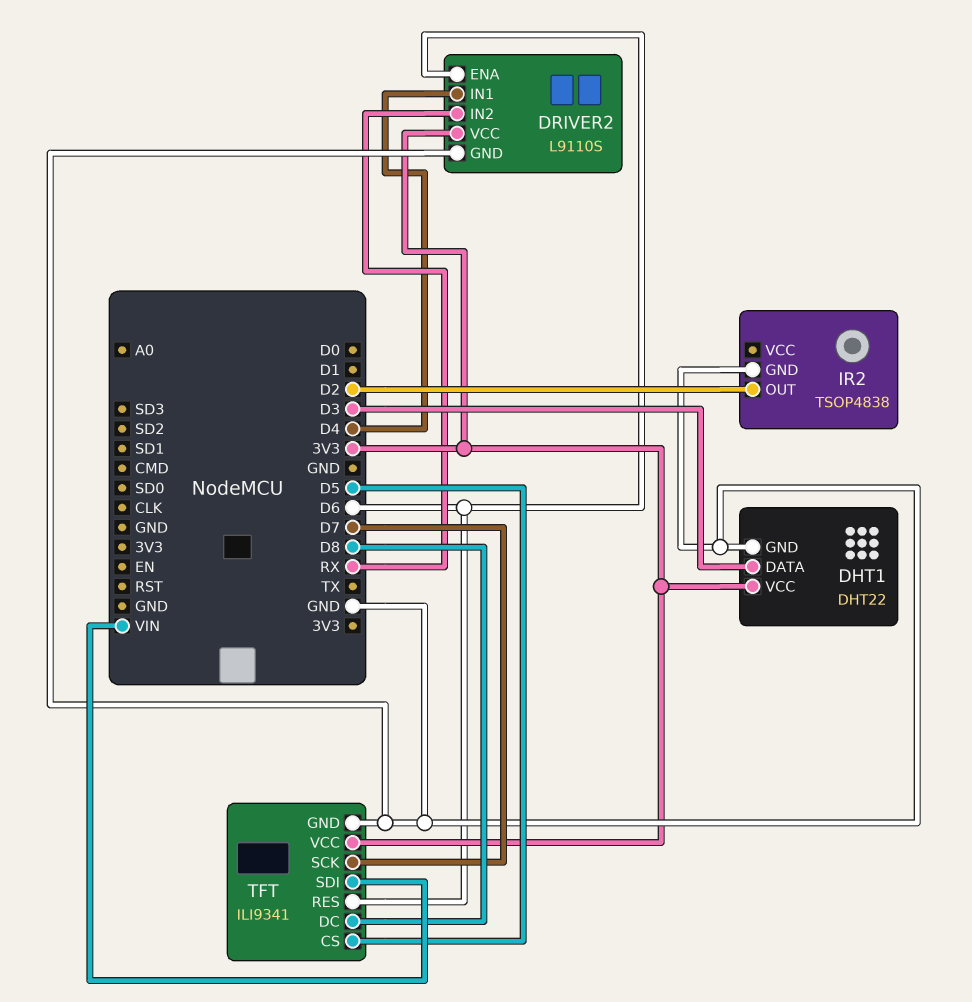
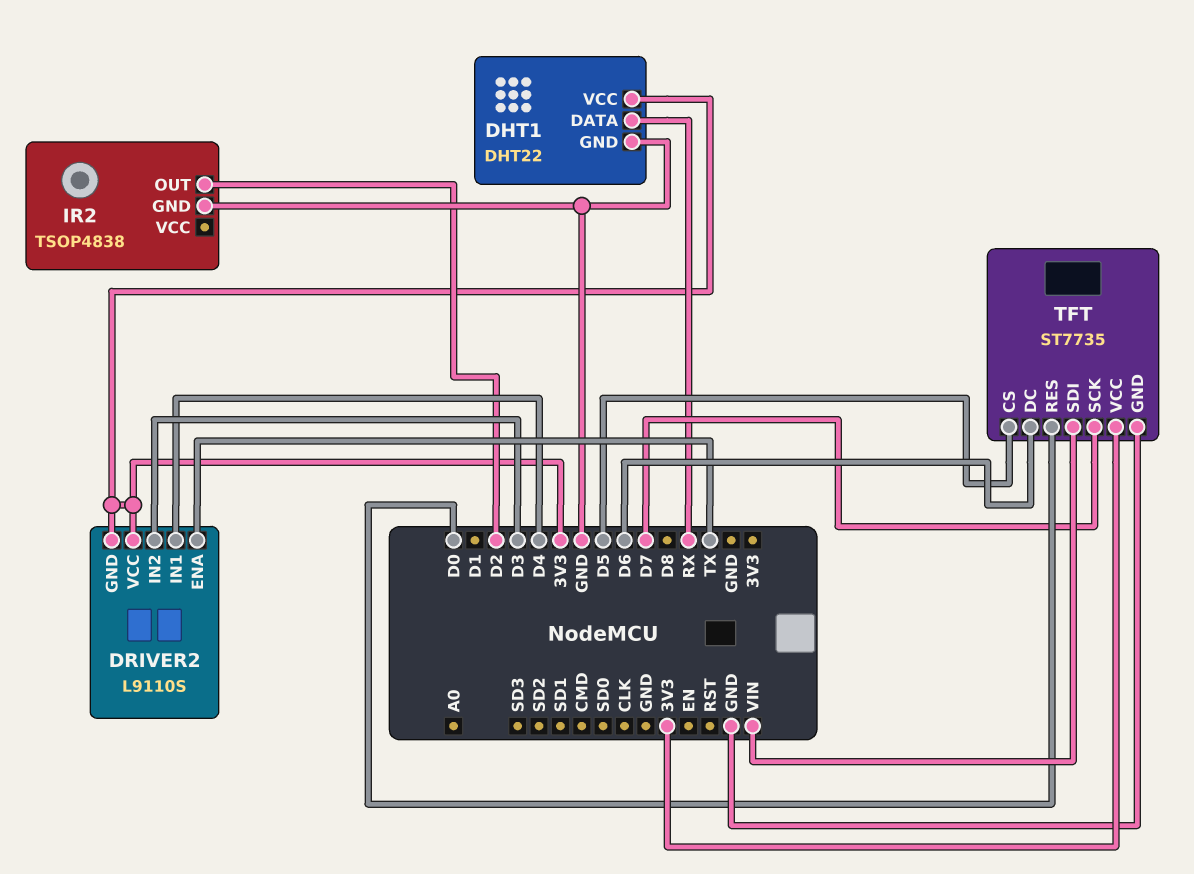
DHT1 pin DATA: D3 -> RX
DRIVER2 pin ENA: D6 -> TX
DRIVER2 pin GND: GND -> 3V3
DRIVER2 pin IN2: RX -> D3
TFT: ILI9341 -> ST7735
TFT pin DC: D8 -> D6
TFT pin RES: D6 -> D0

